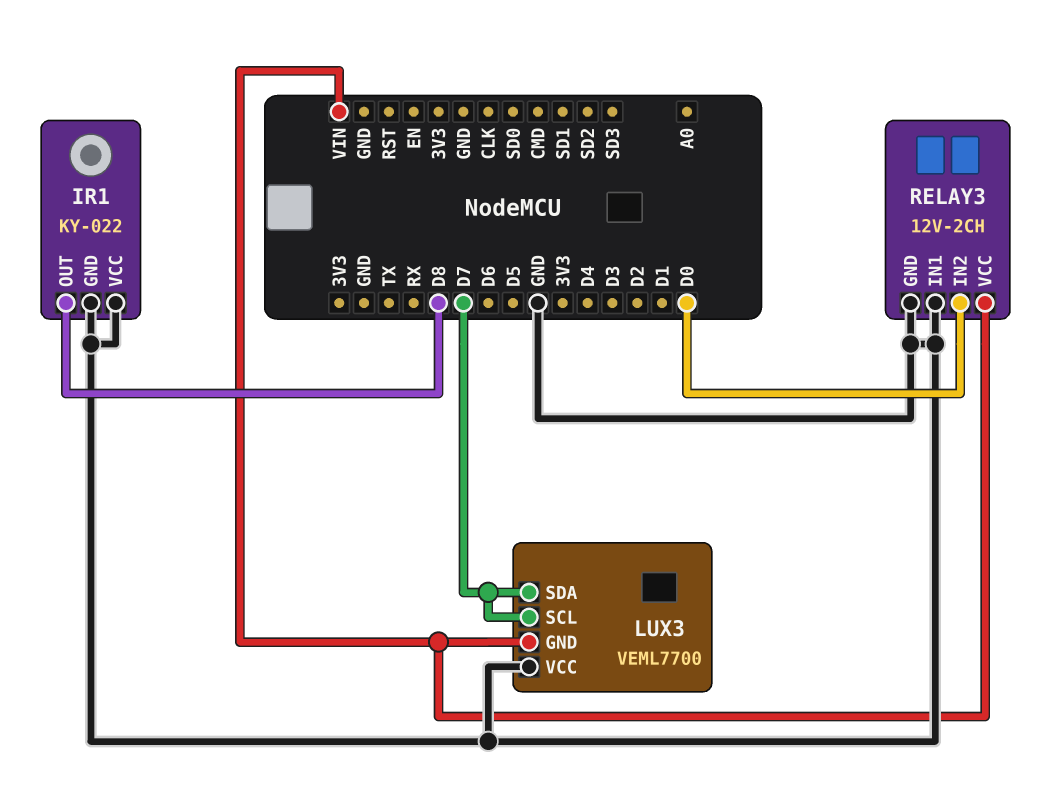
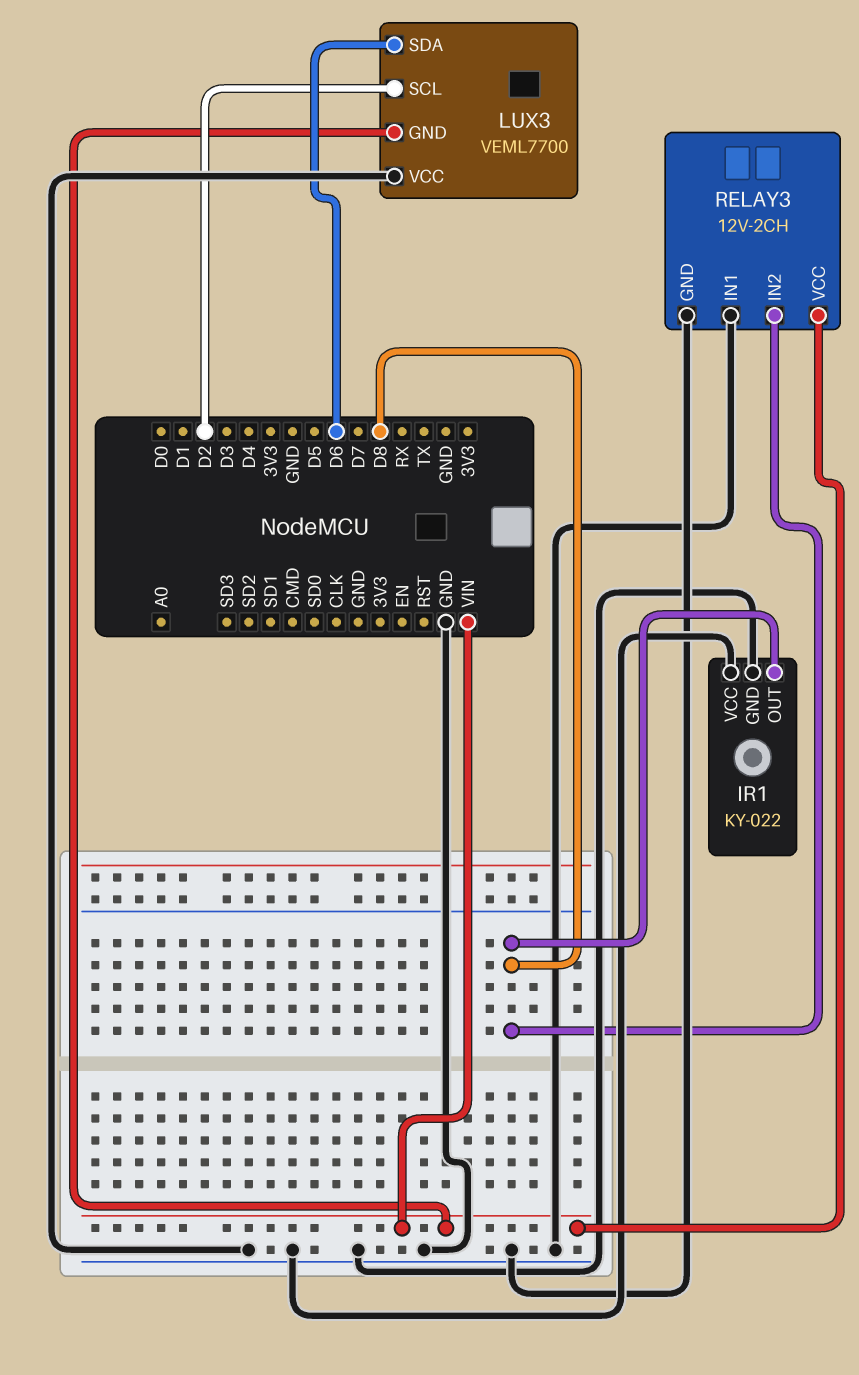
LUX3 pin SCL: D7 -> D2
LUX3 pin SDA: D7 -> D6
RELAY3 pin IN2: D0 -> D8

